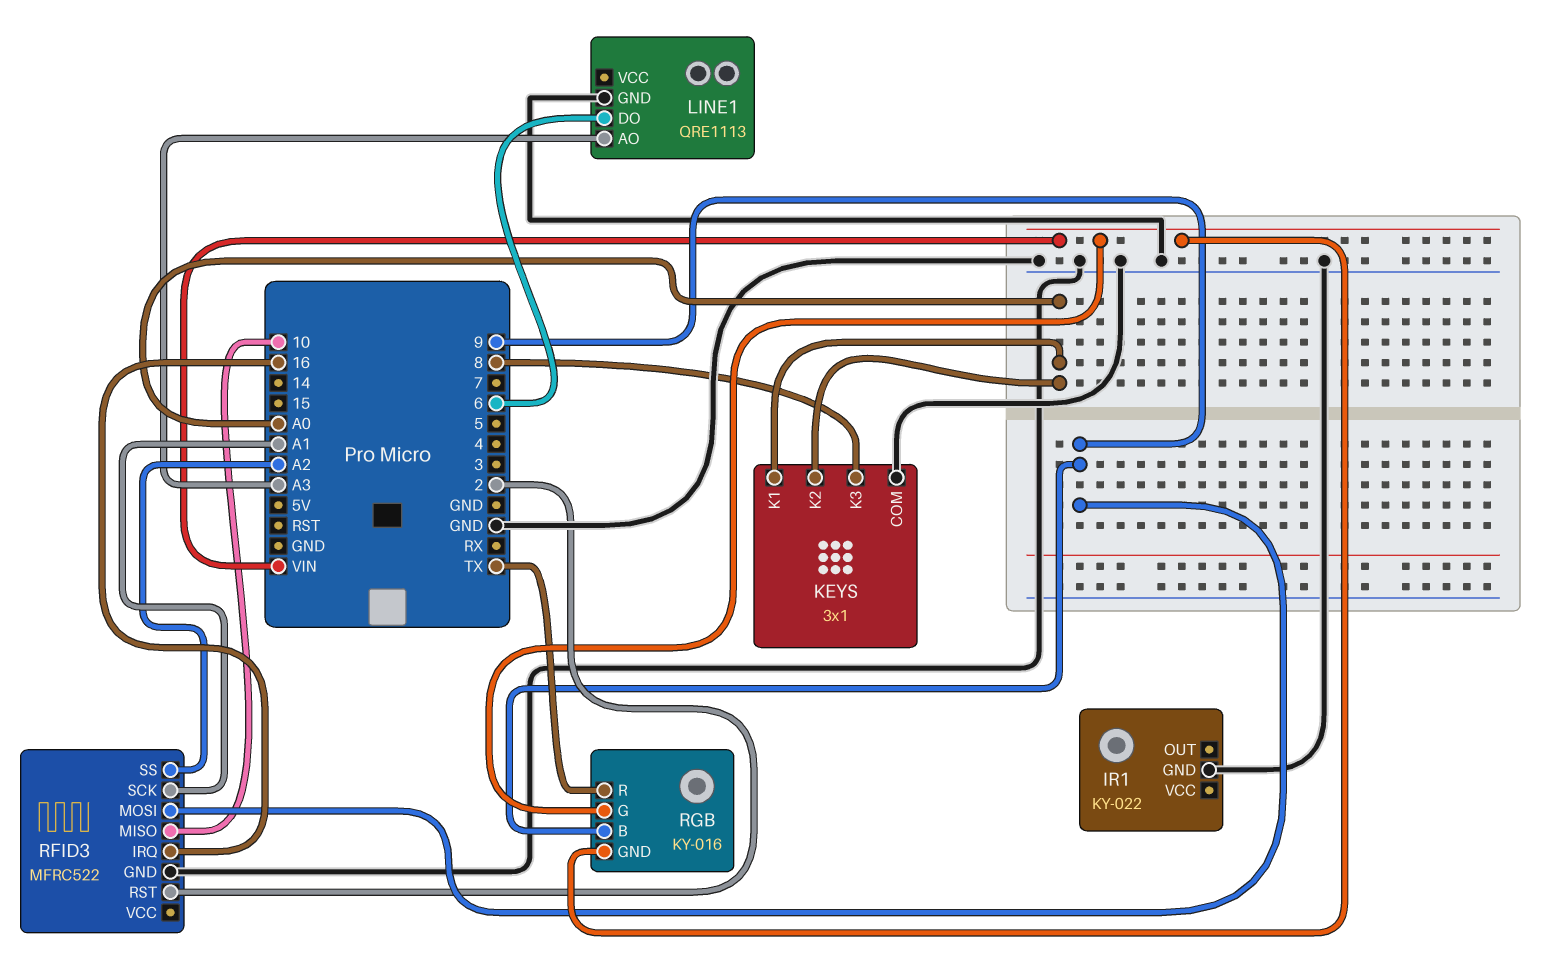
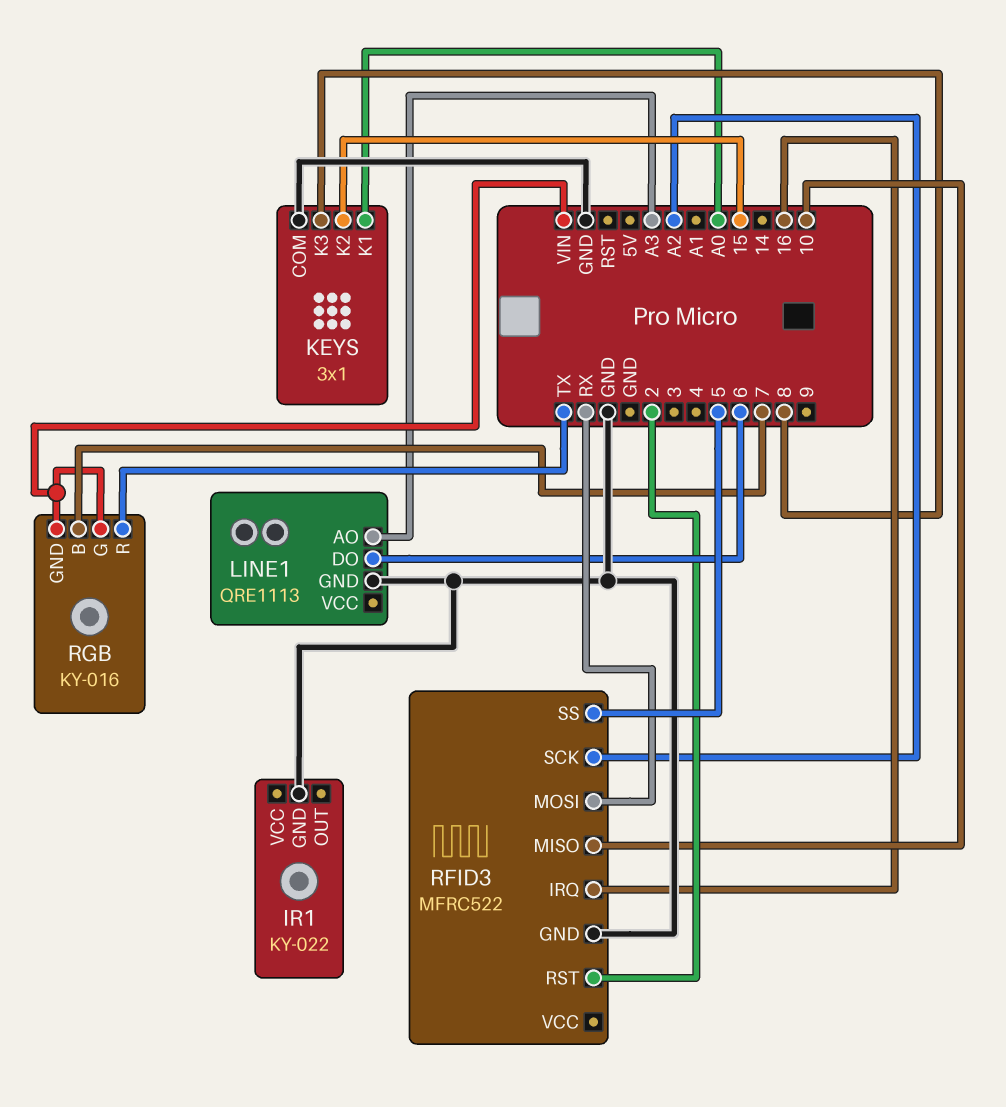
KEYS pin K2: A0 -> 15
RFID3 pin MOSI: 9 -> RX
RFID3 pin SCK: A1 -> A2
RFID3 pin SS: A2 -> 5
RGB pin B: 9 -> 7

